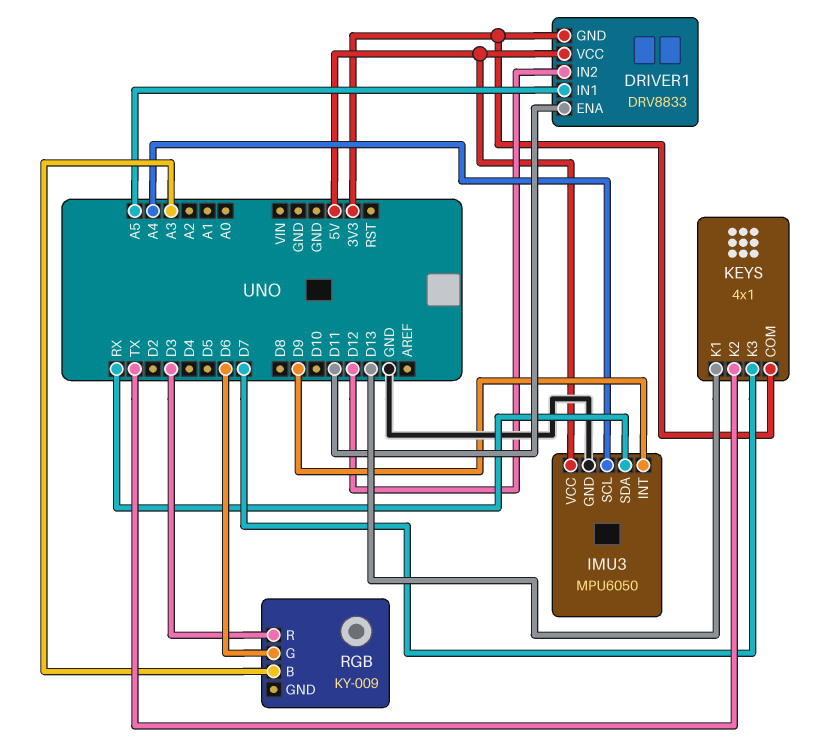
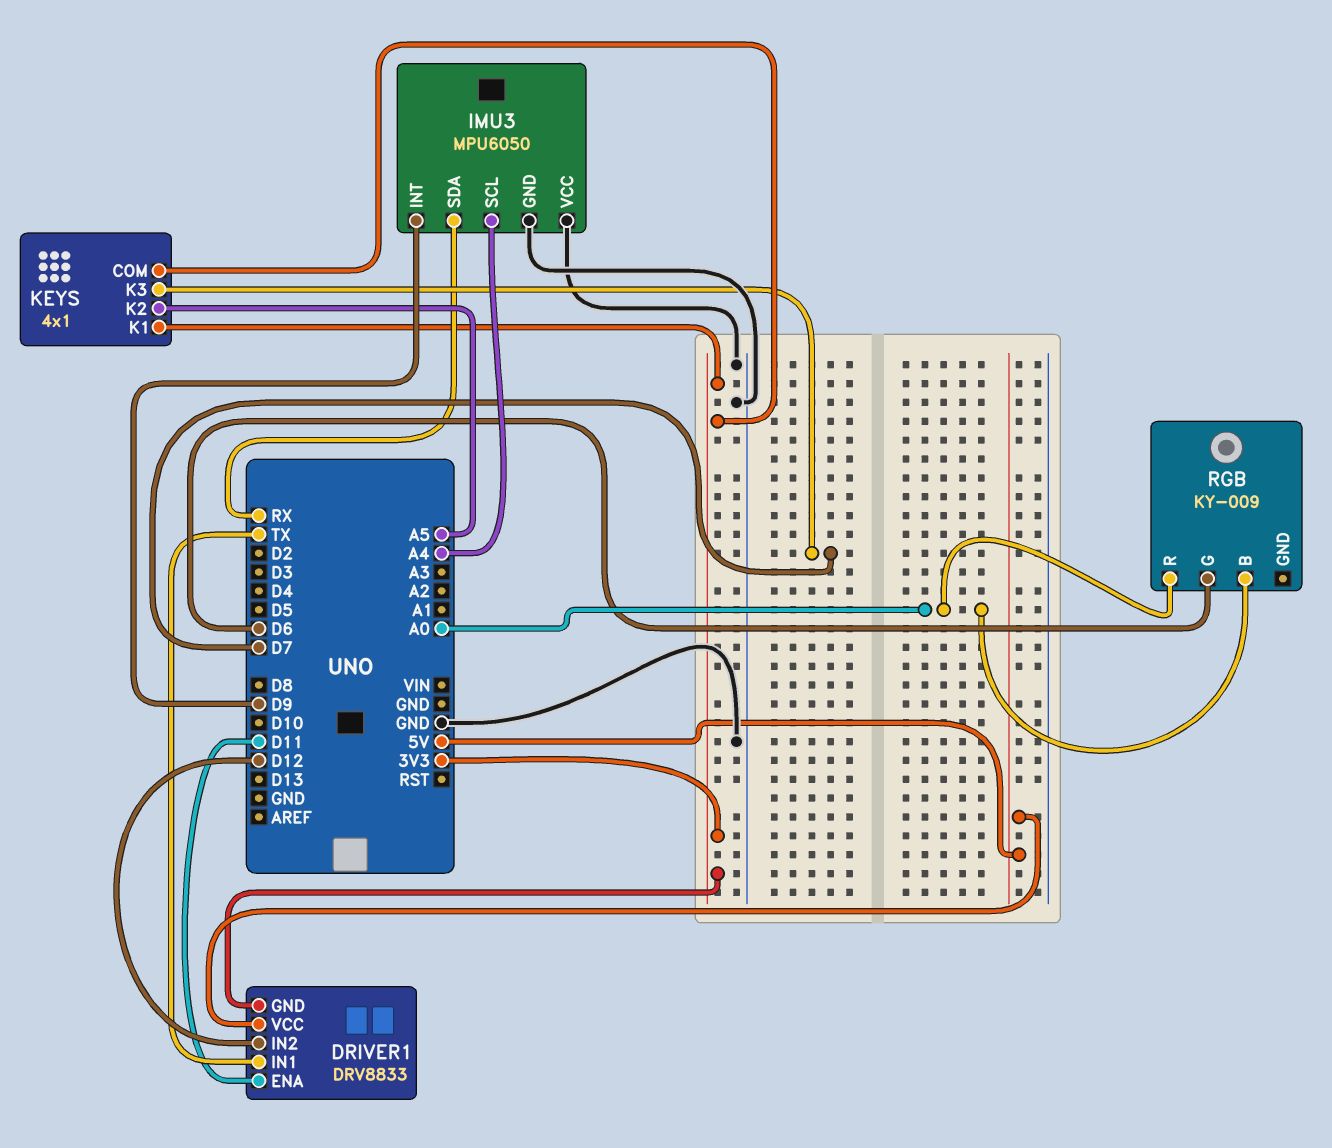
DRIVER1 pin IN1: A5 -> TX
IMU3 pin VCC: 5V -> GND
KEYS pin K1: D13 -> 3V3
KEYS pin K2: TX -> A5
RGB pin B: A3 -> A0
RGB pin R: D3 -> A0

